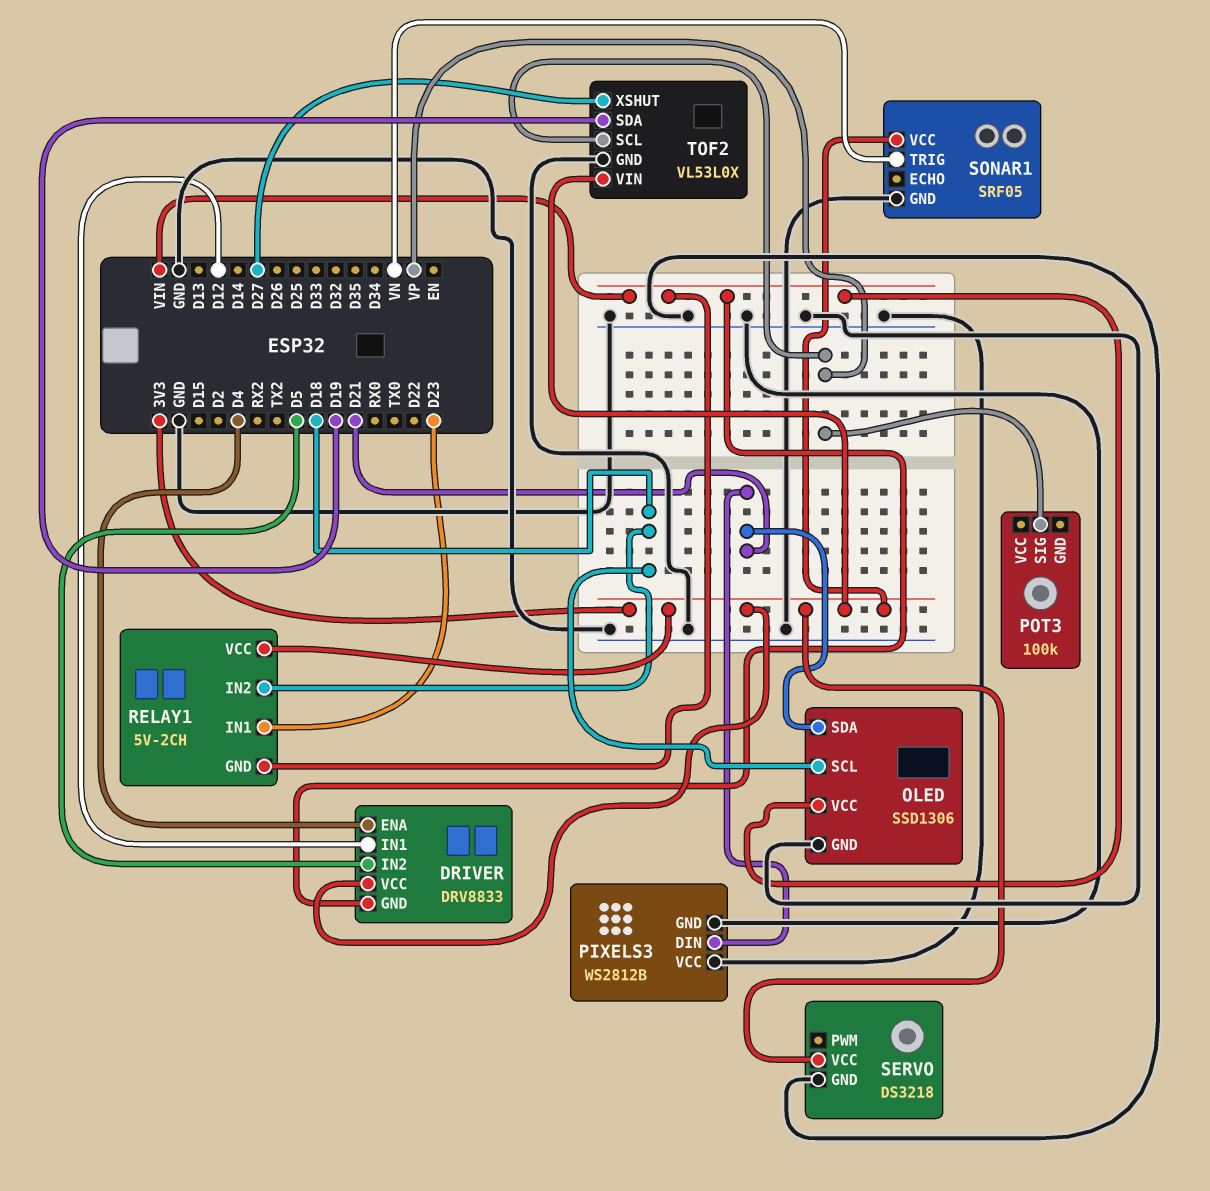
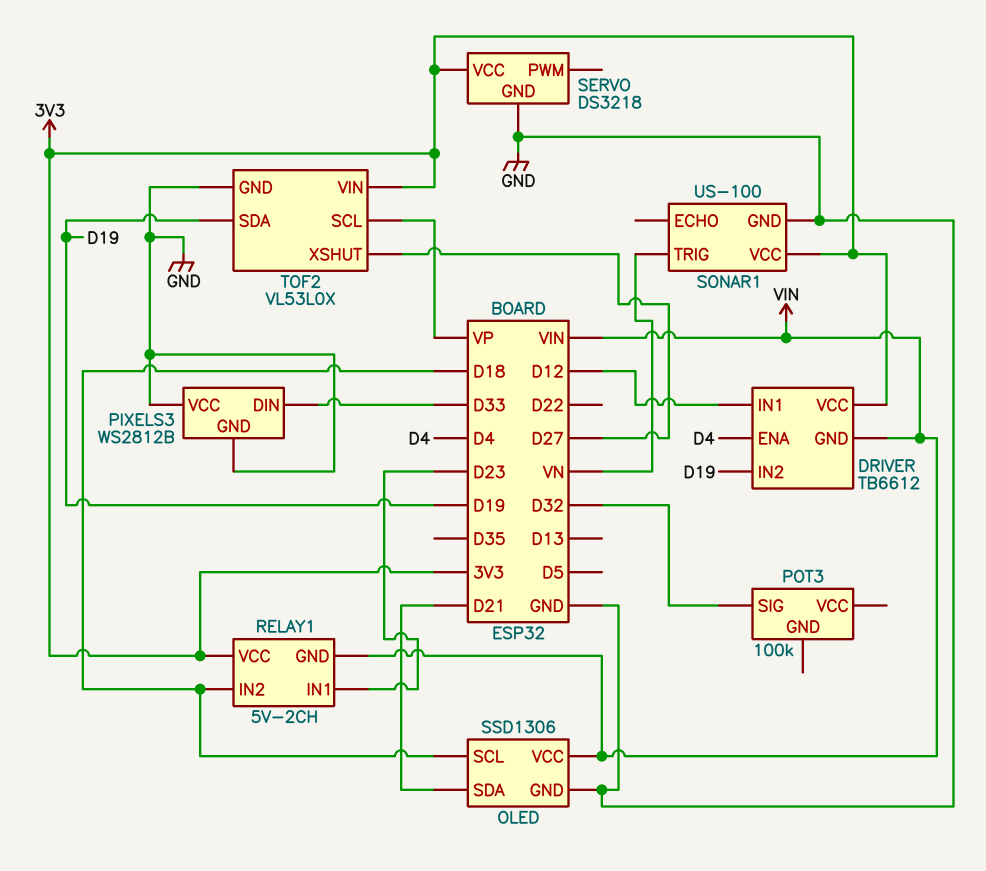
DRIVER: DRV8833 -> TB6612
DRIVER pin IN2: D5 -> D19
PIXELS3 pin DIN: D21 -> D33
POT3 pin SIG: VP -> D32
SONAR1: SRF05 -> US-100

